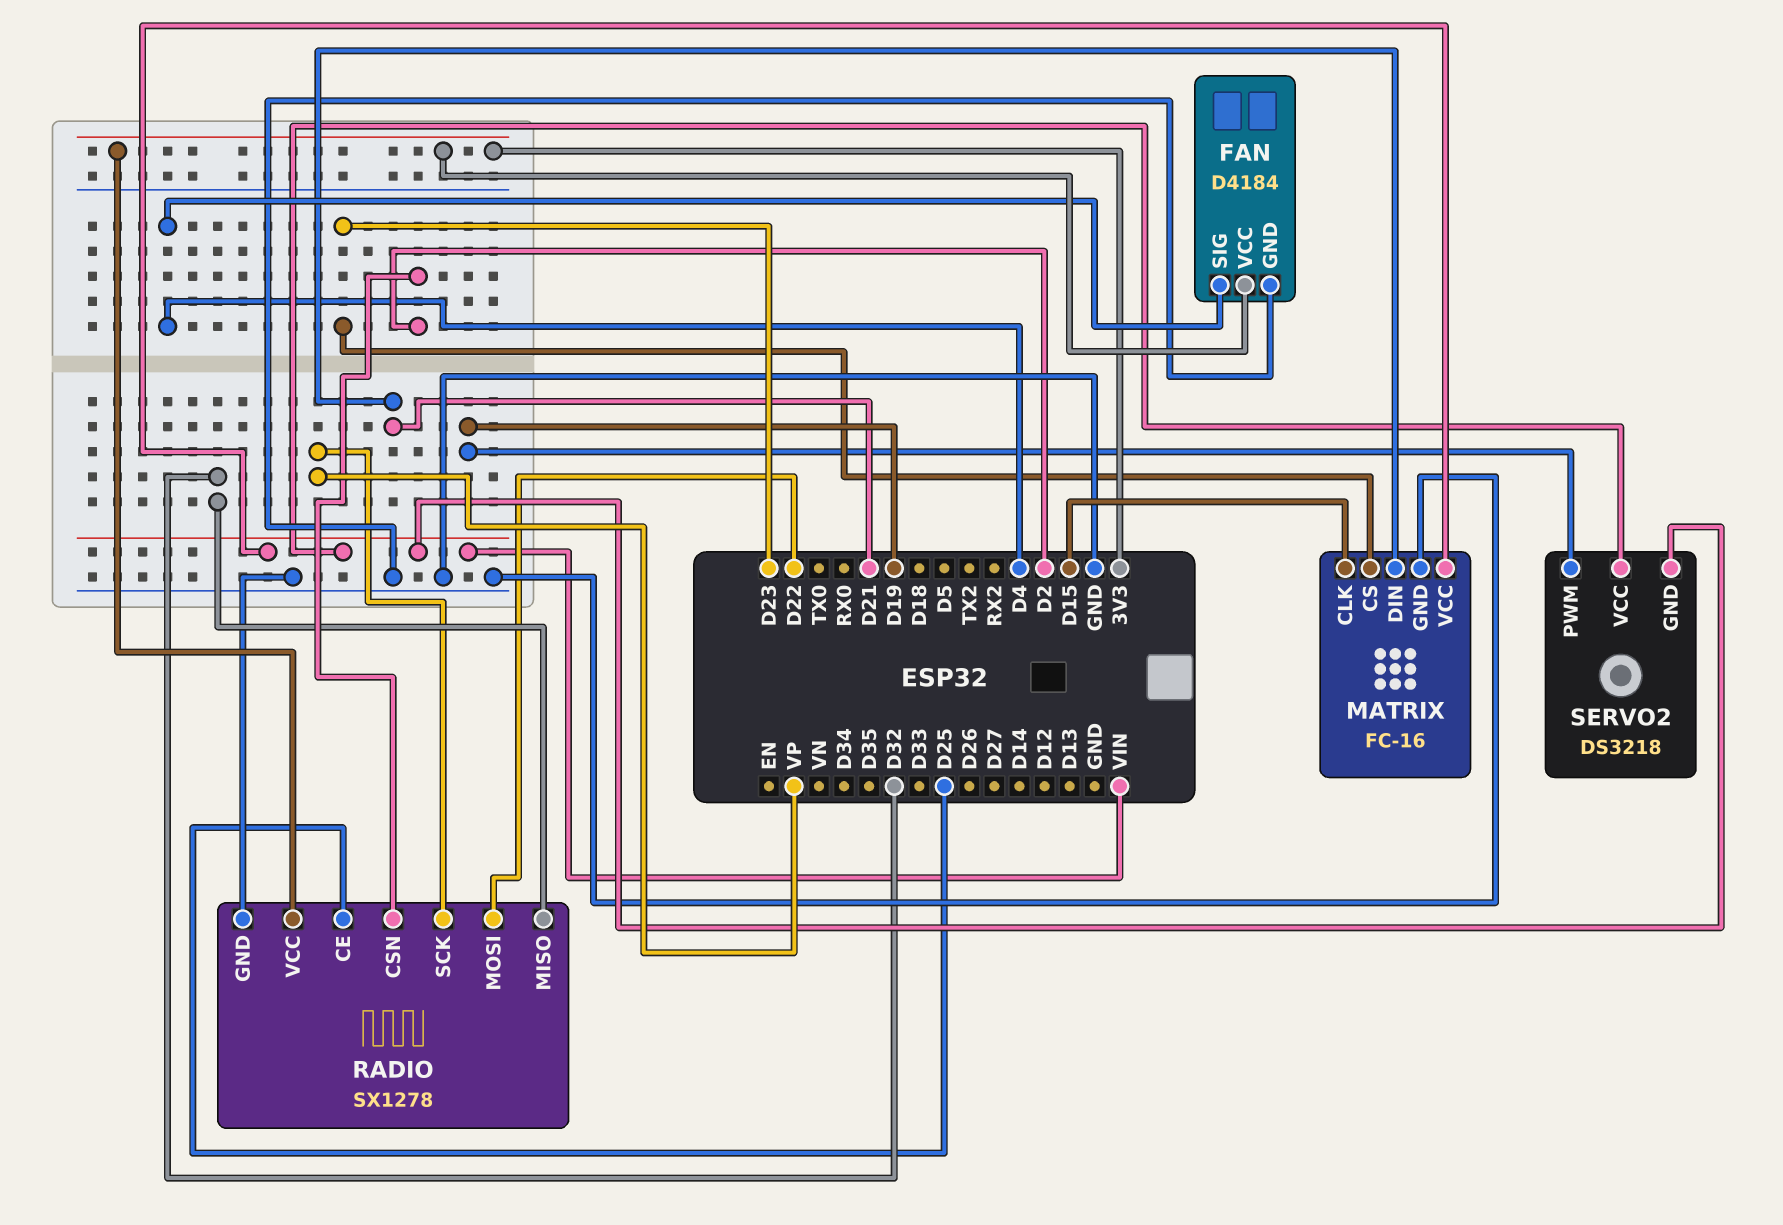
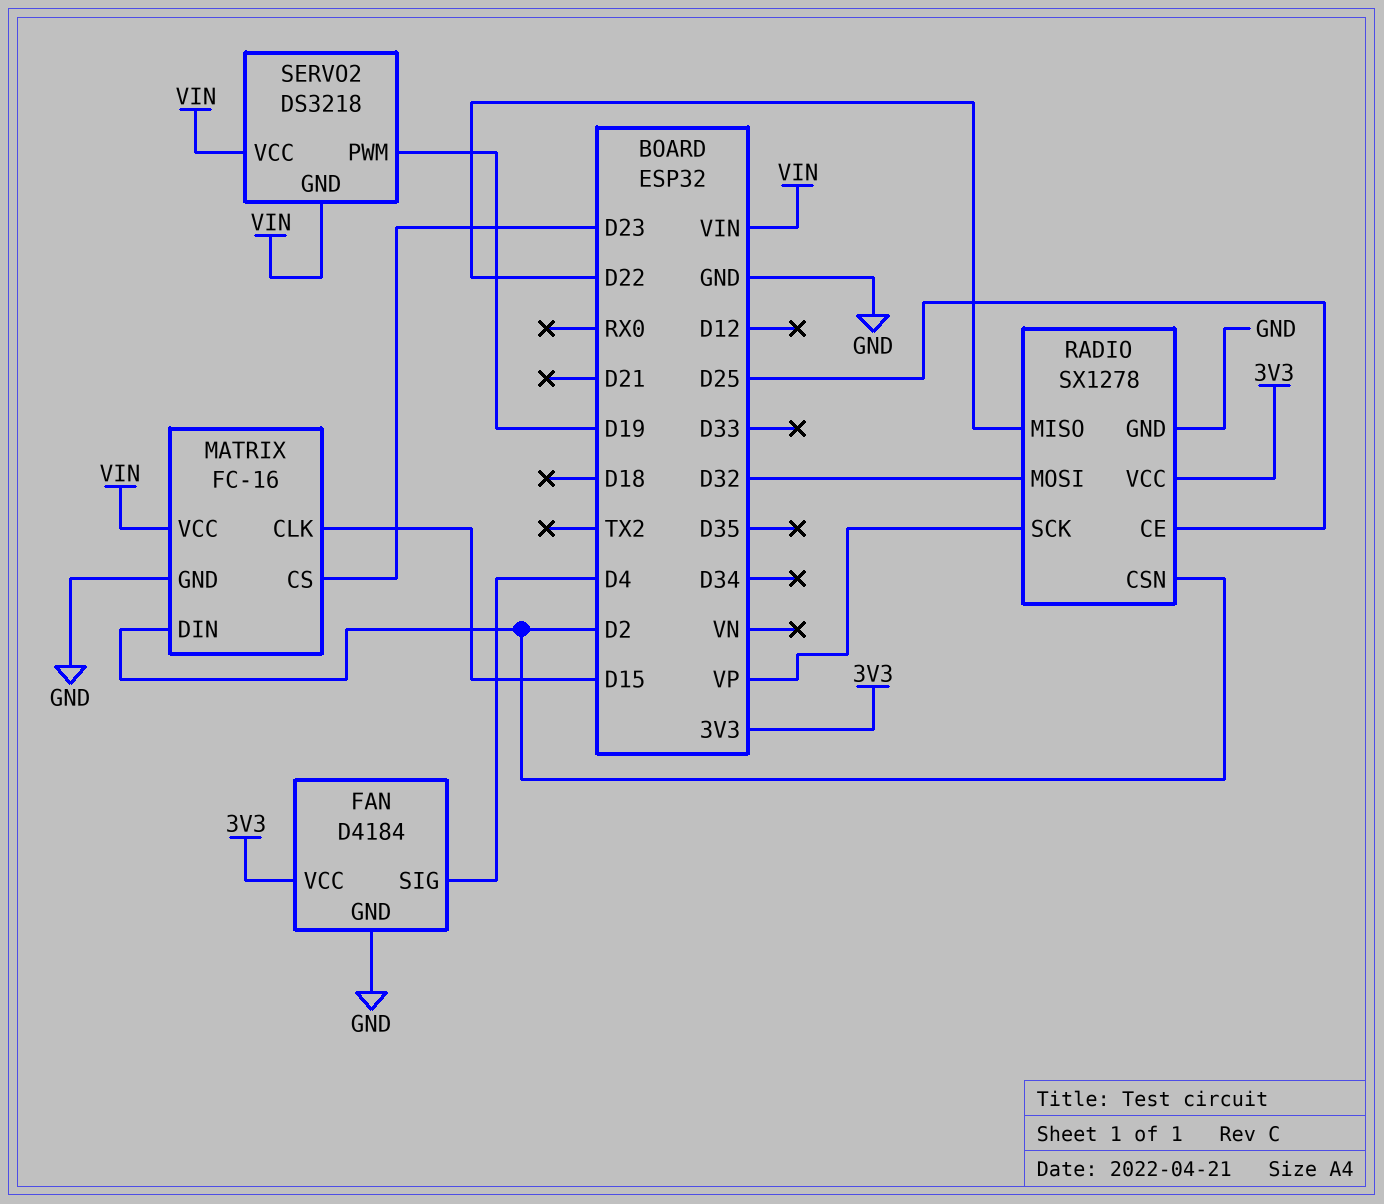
MATRIX pin DIN: D21 -> D2
RADIO pin MISO: D32 -> D22
RADIO pin MOSI: D22 -> D32

